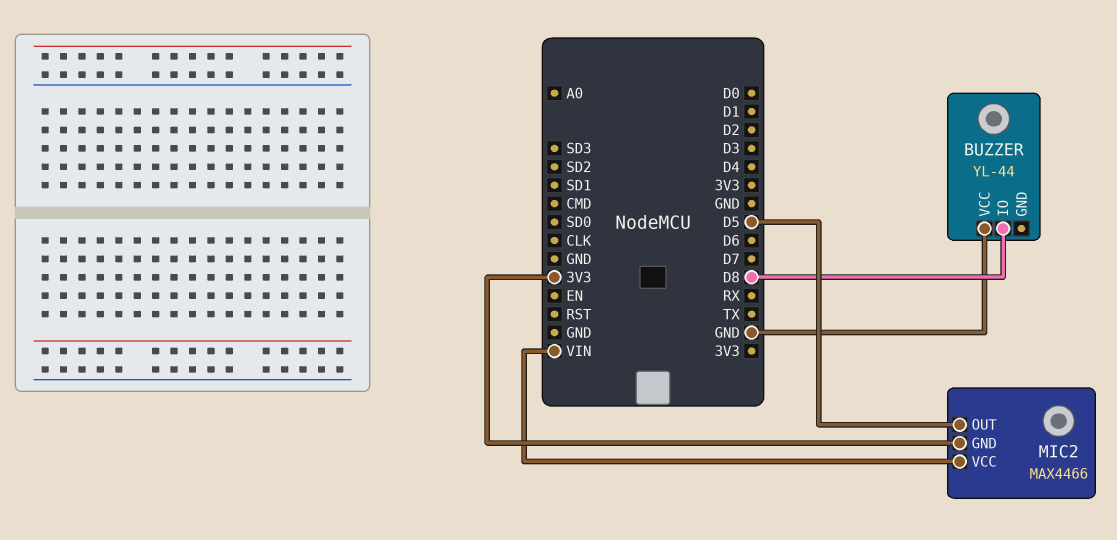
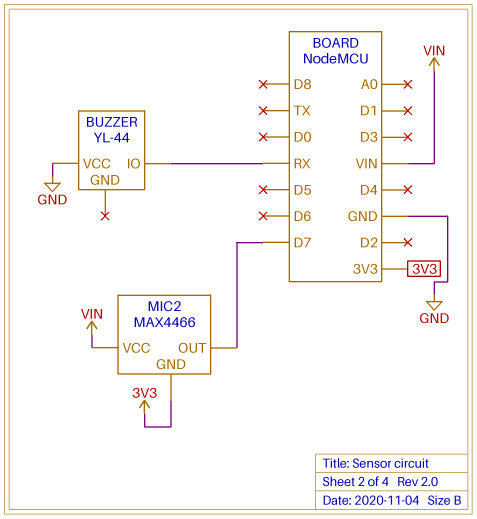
BUZZER pin IO: D8 -> RX
MIC2 pin OUT: D5 -> D7

